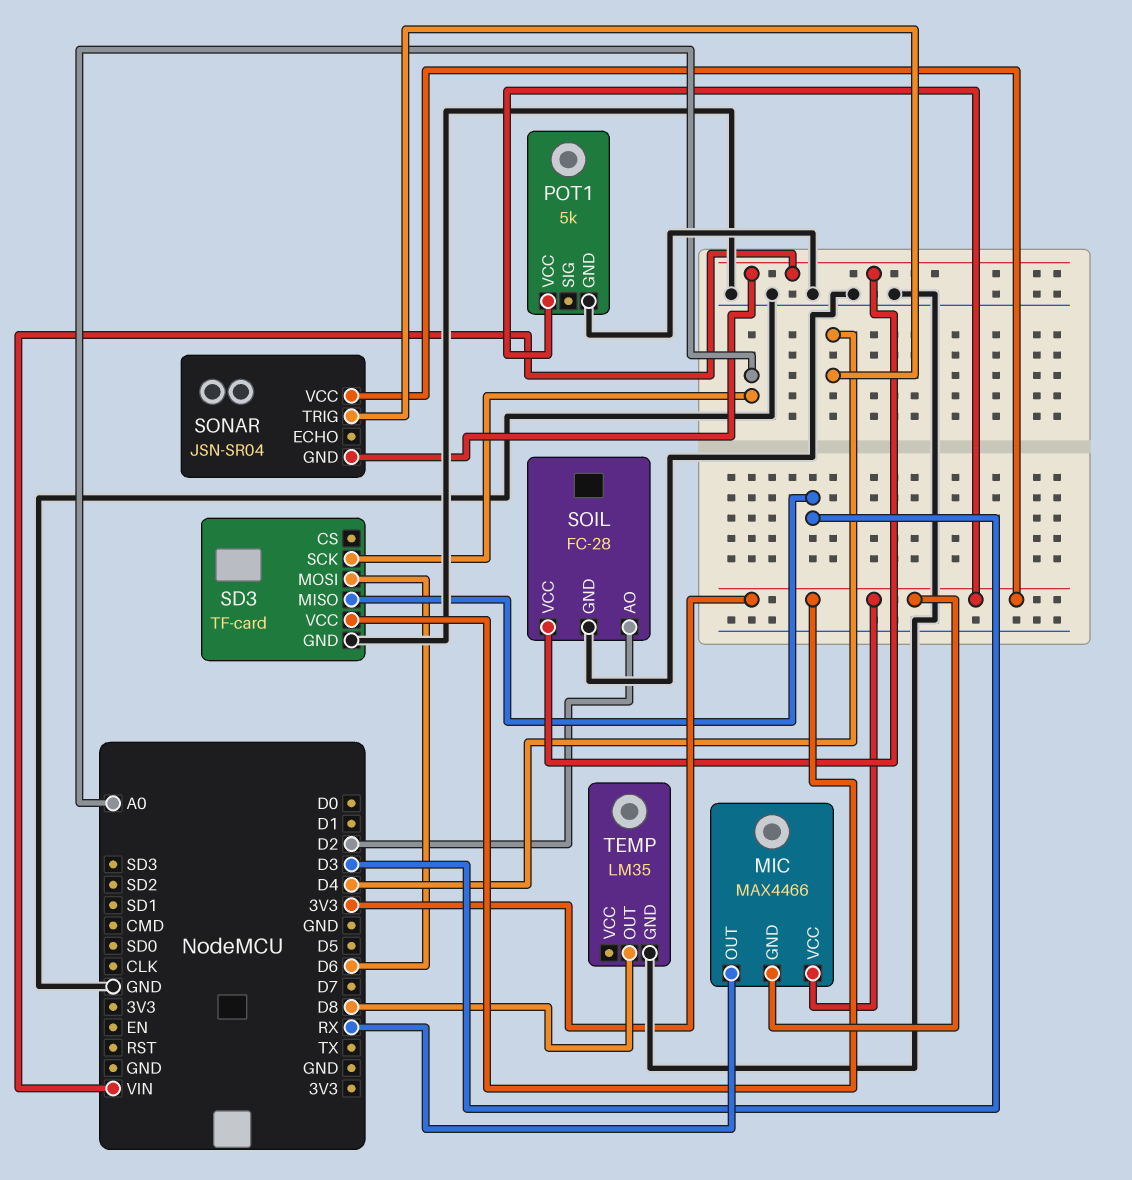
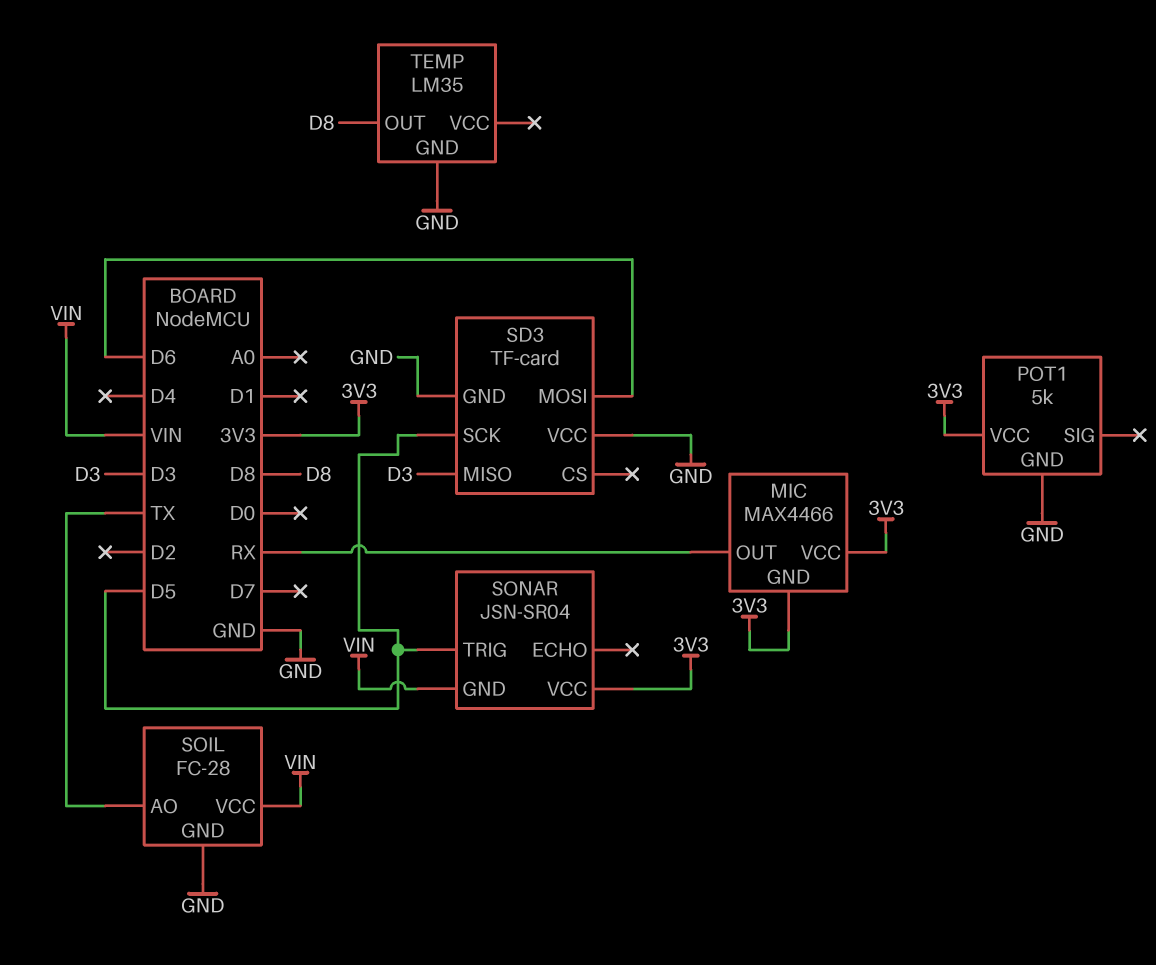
SD3 pin SCK: A0 -> D5
SD3 pin VCC: 3V3 -> GND
SOIL pin AO: D2 -> TX
SONAR pin TRIG: D4 -> D5

